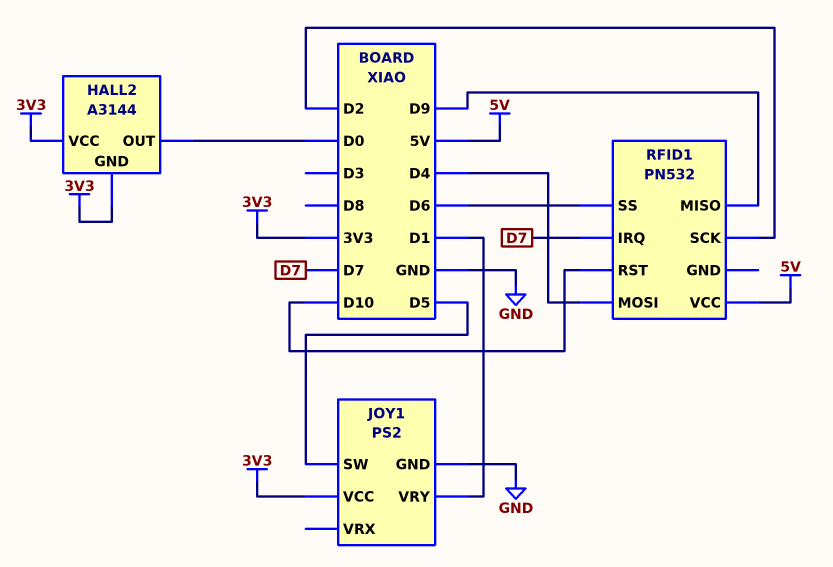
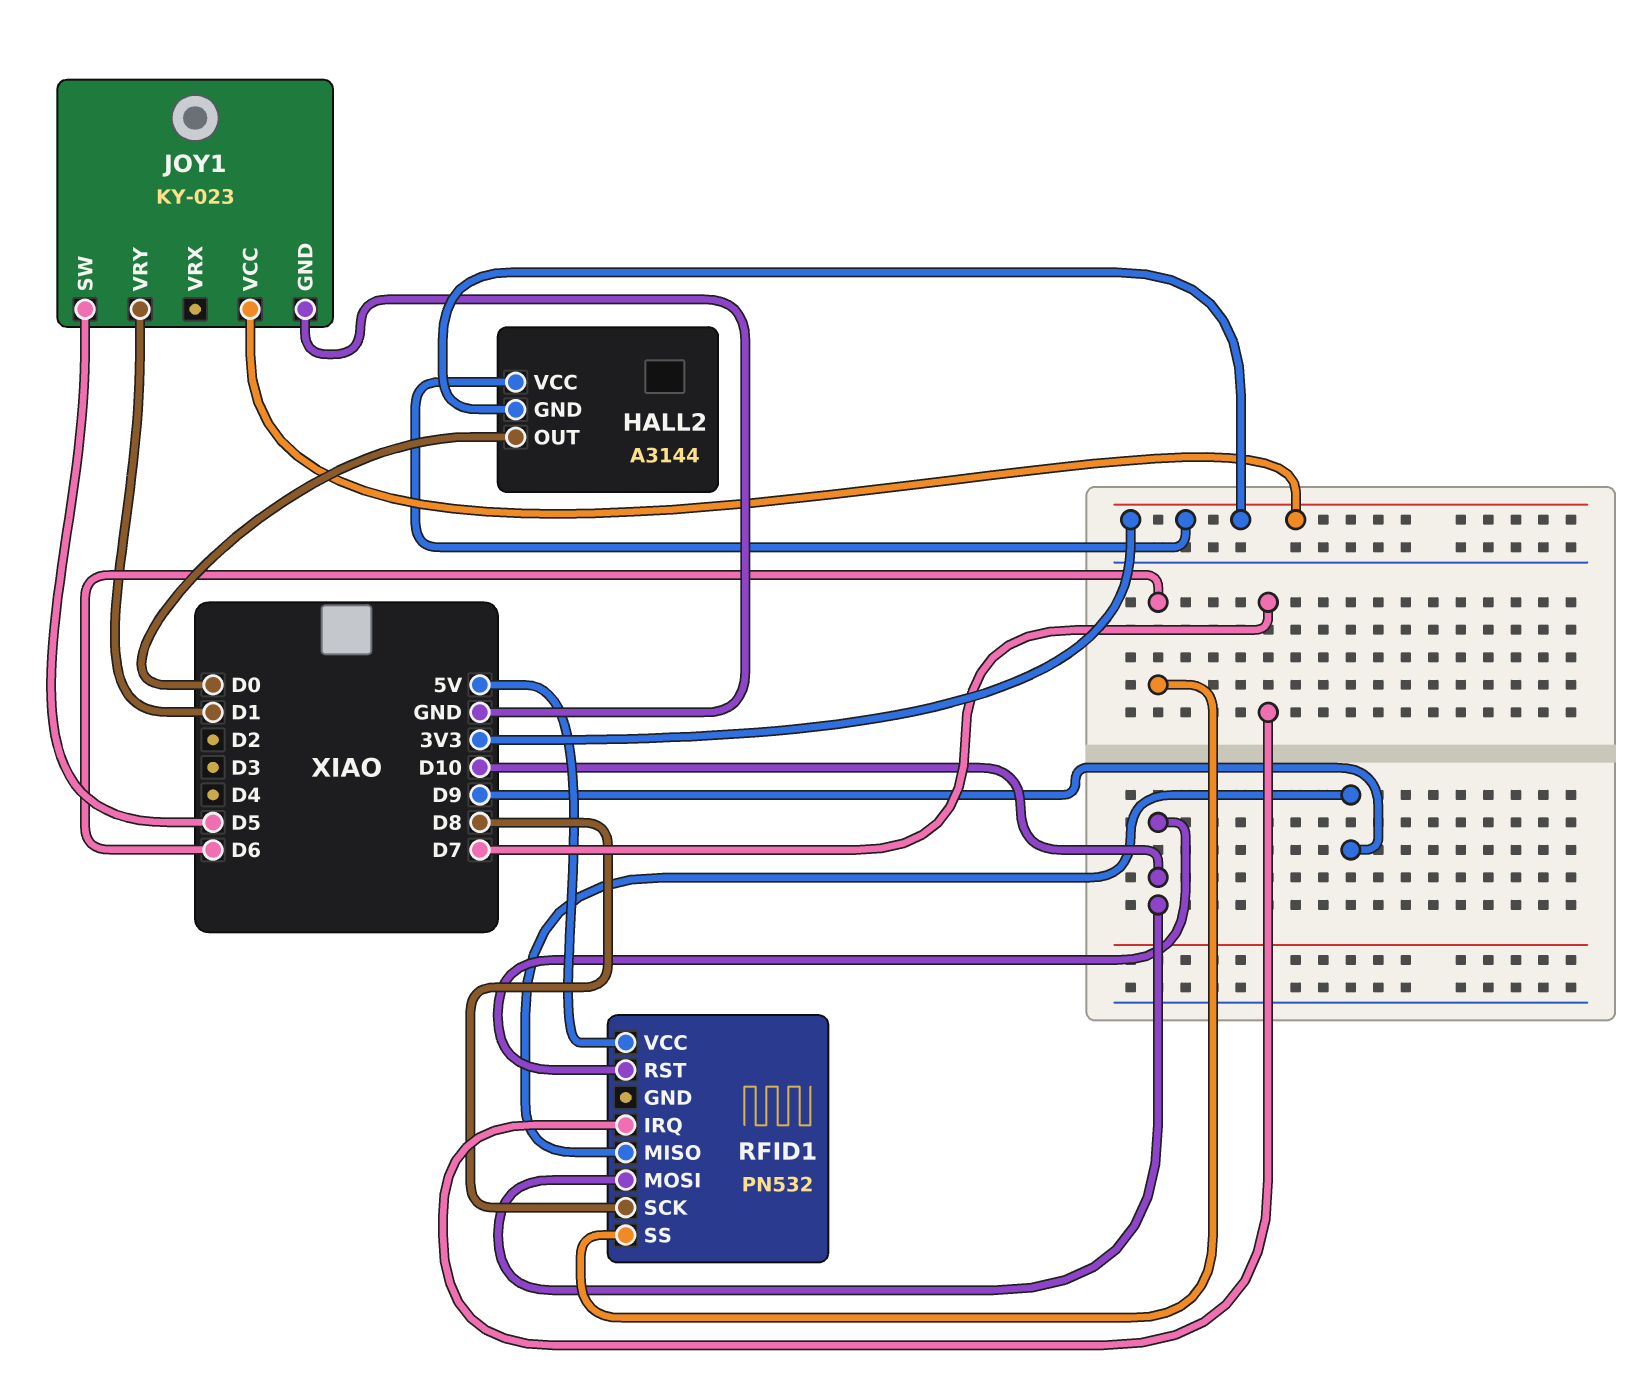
JOY1: PS2 -> KY-023
RFID1 pin MOSI: D4 -> D10
RFID1 pin SCK: D2 -> D8

